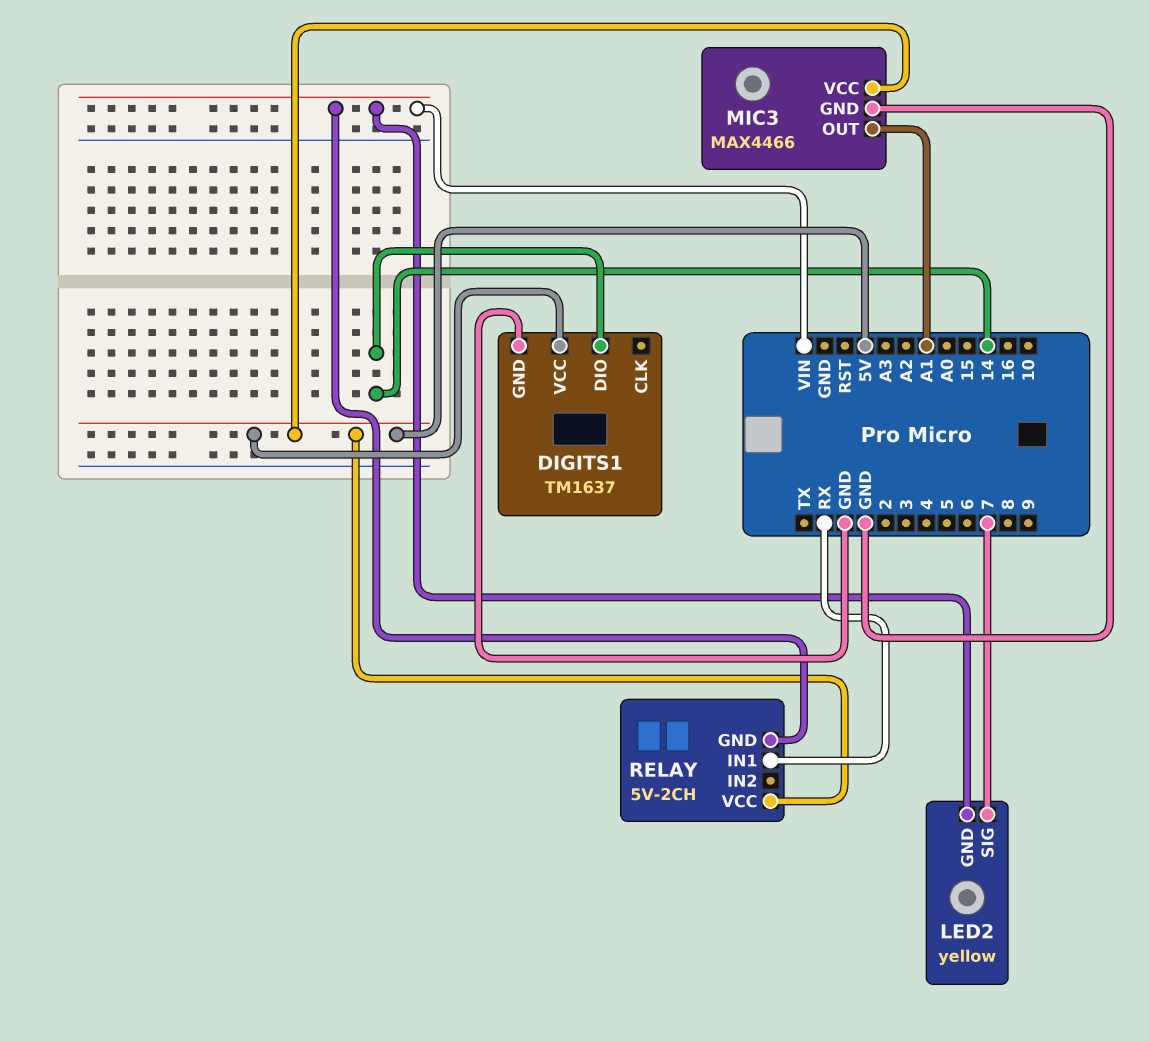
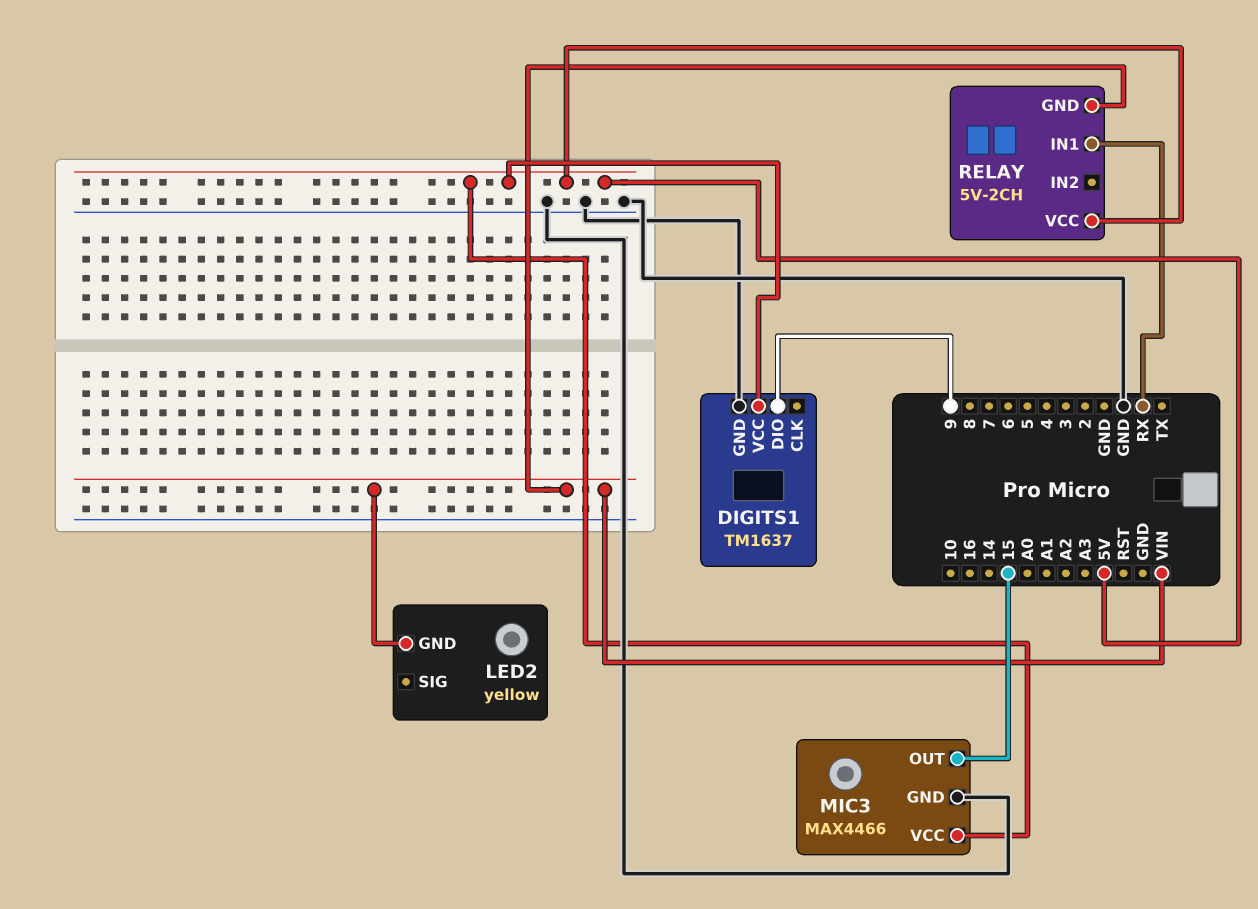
DIGITS1 pin DIO: 14 -> 9
LED2 pin SIG: 7 -> none
MIC3 pin OUT: A1 -> 15

